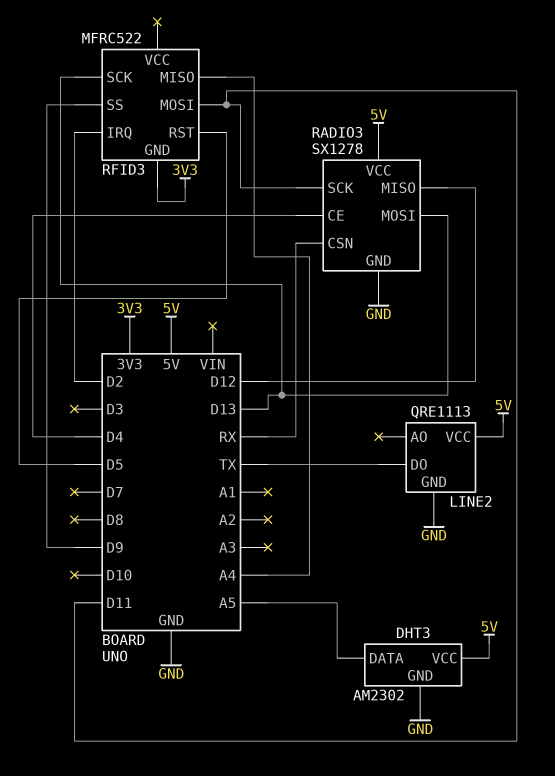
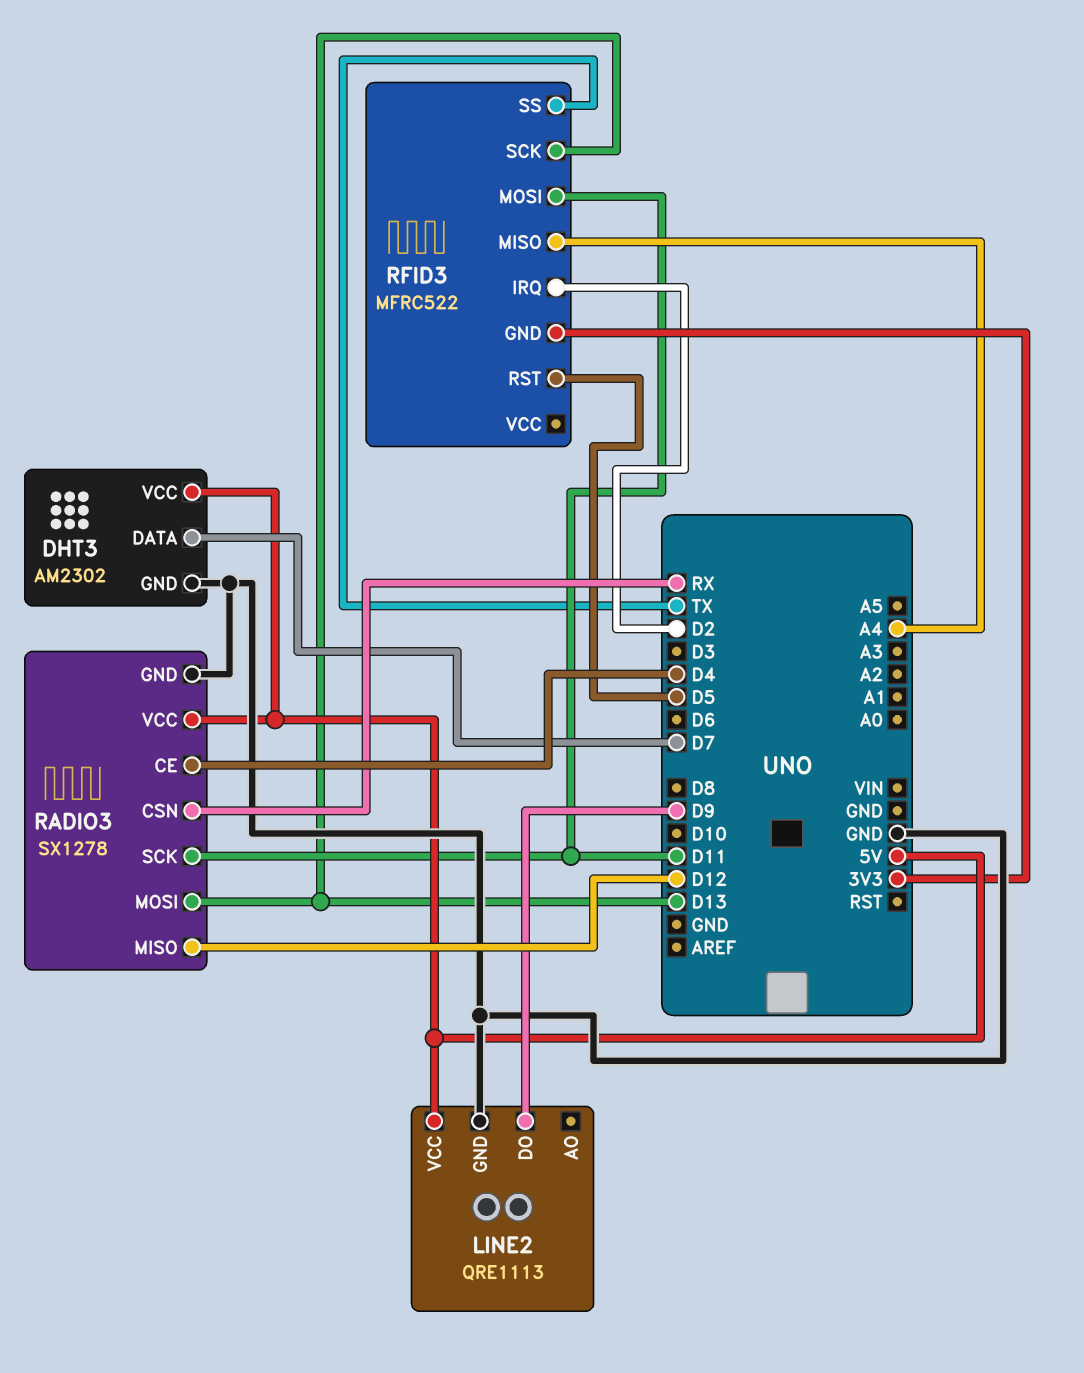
DHT3 pin DATA: A5 -> D7
LINE2 pin DO: TX -> D9
RFID3 pin SS: D9 -> TX

